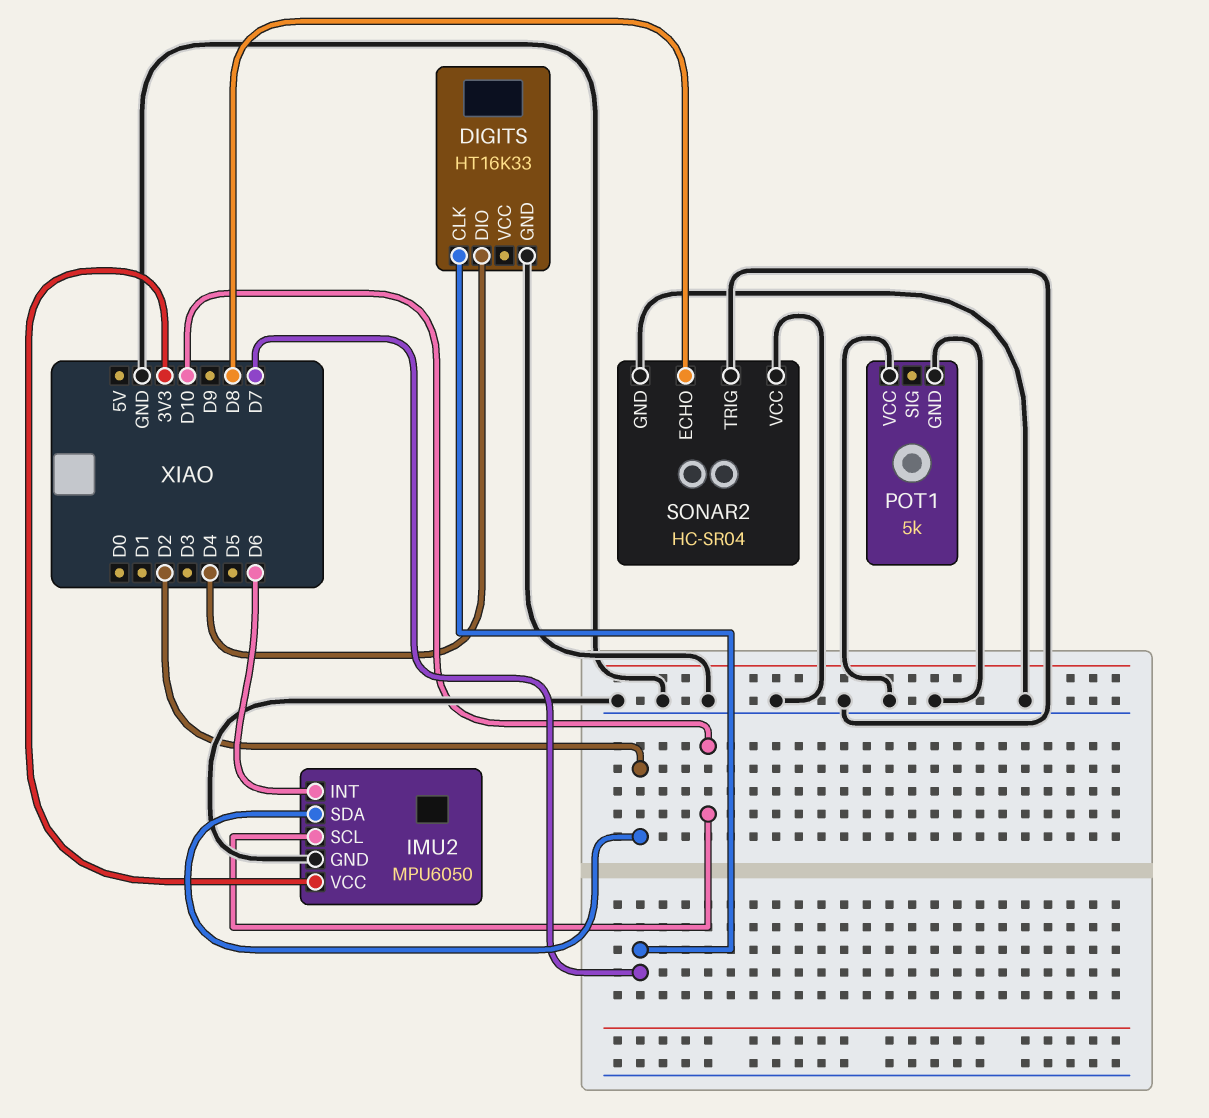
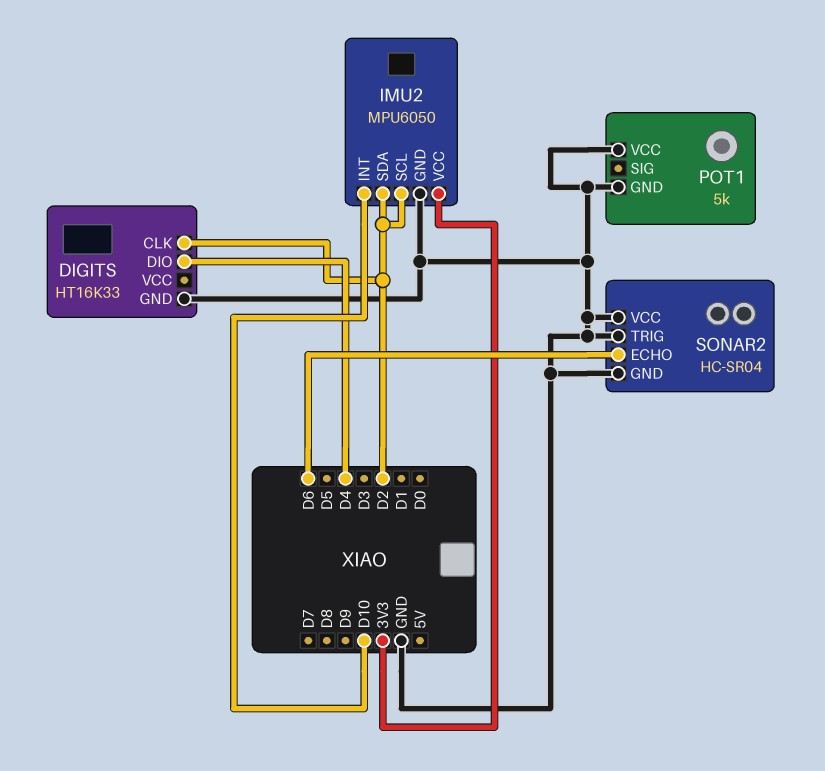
DIGITS pin CLK: D7 -> D2
IMU2 pin INT: D6 -> D10
IMU2 pin SCL: D10 -> D2
SONAR2 pin ECHO: D8 -> D6

